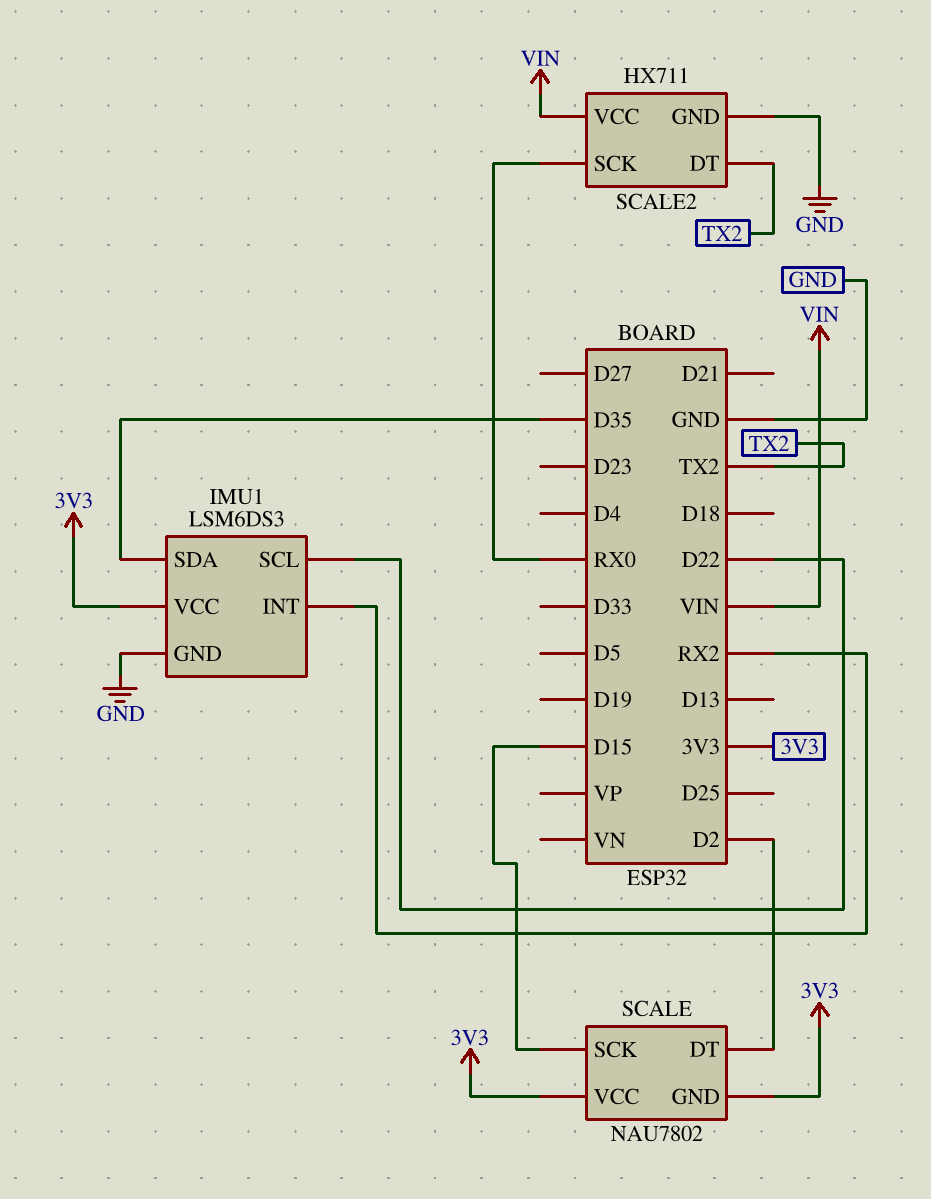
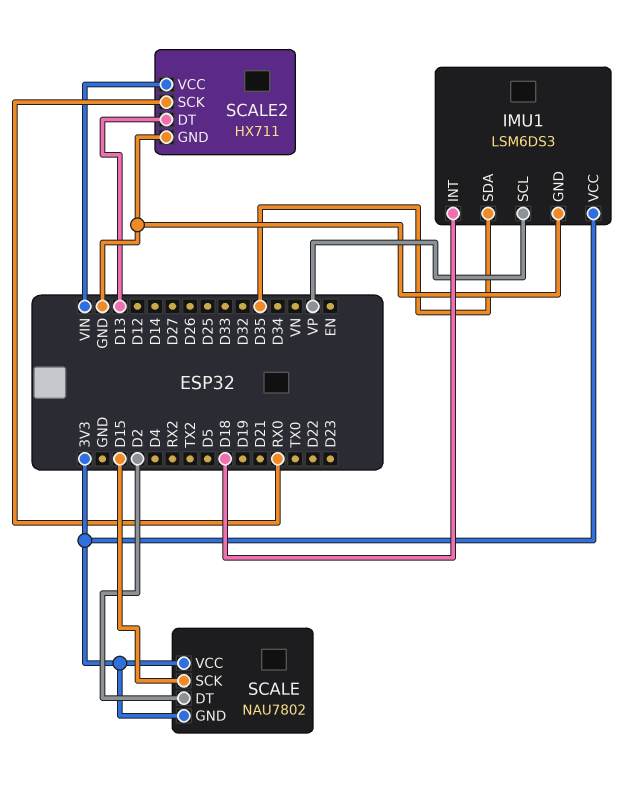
IMU1 pin INT: RX2 -> D18
IMU1 pin SCL: D22 -> VP
SCALE2 pin DT: TX2 -> D13

